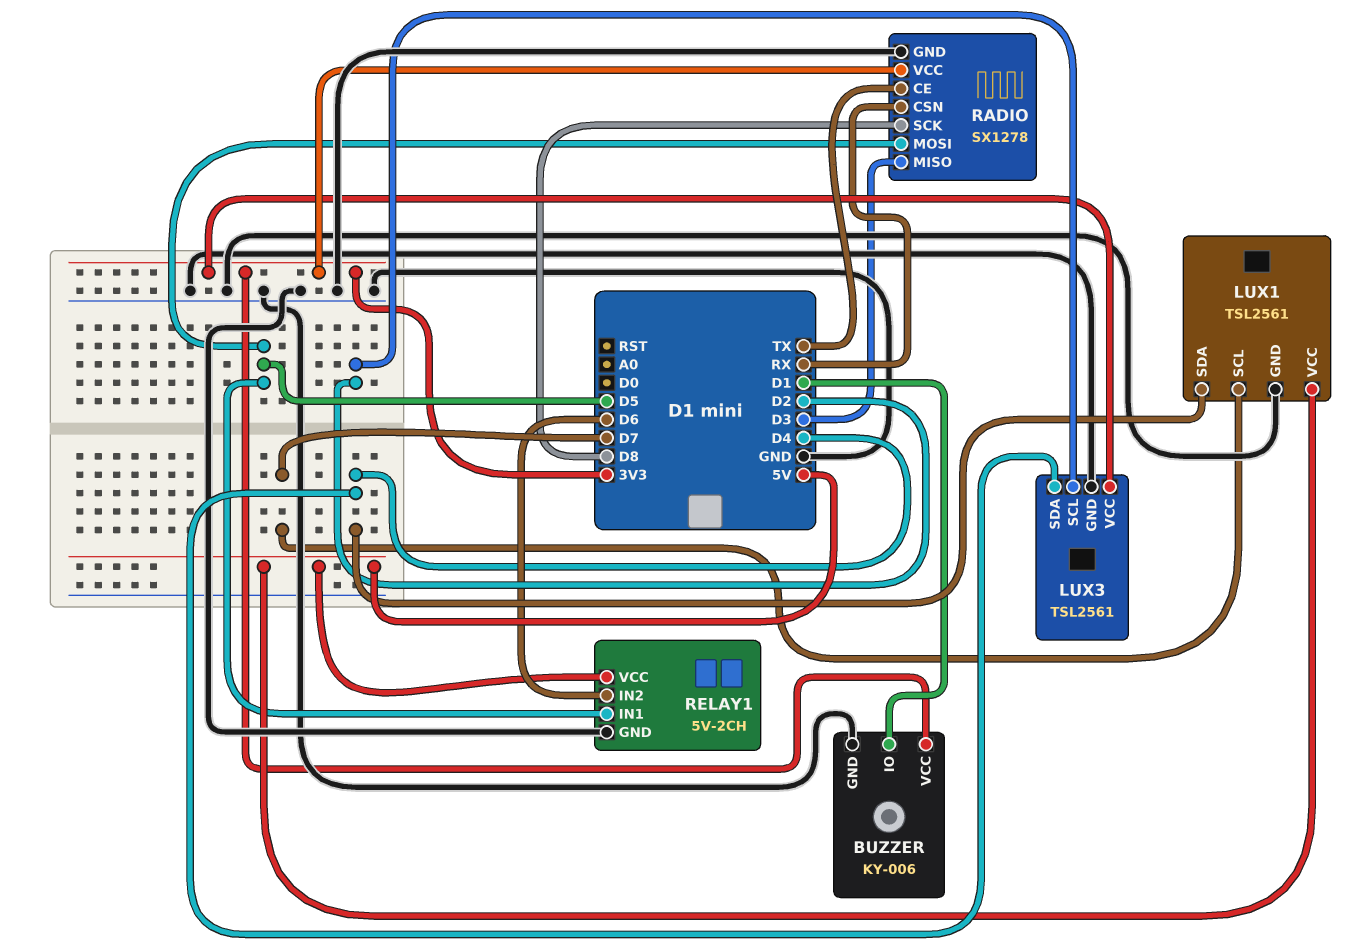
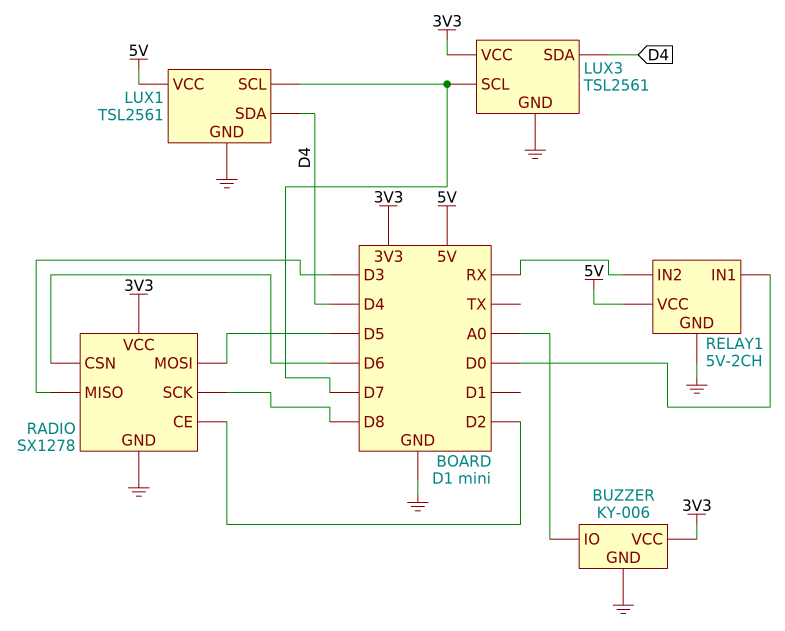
BUZZER pin IO: D1 -> A0
LUX3 pin SCL: D2 -> D7
RADIO pin CE: TX -> D2
RADIO pin CSN: RX -> D6
RELAY1 pin IN1: D5 -> D0
RELAY1 pin IN2: D6 -> RX

